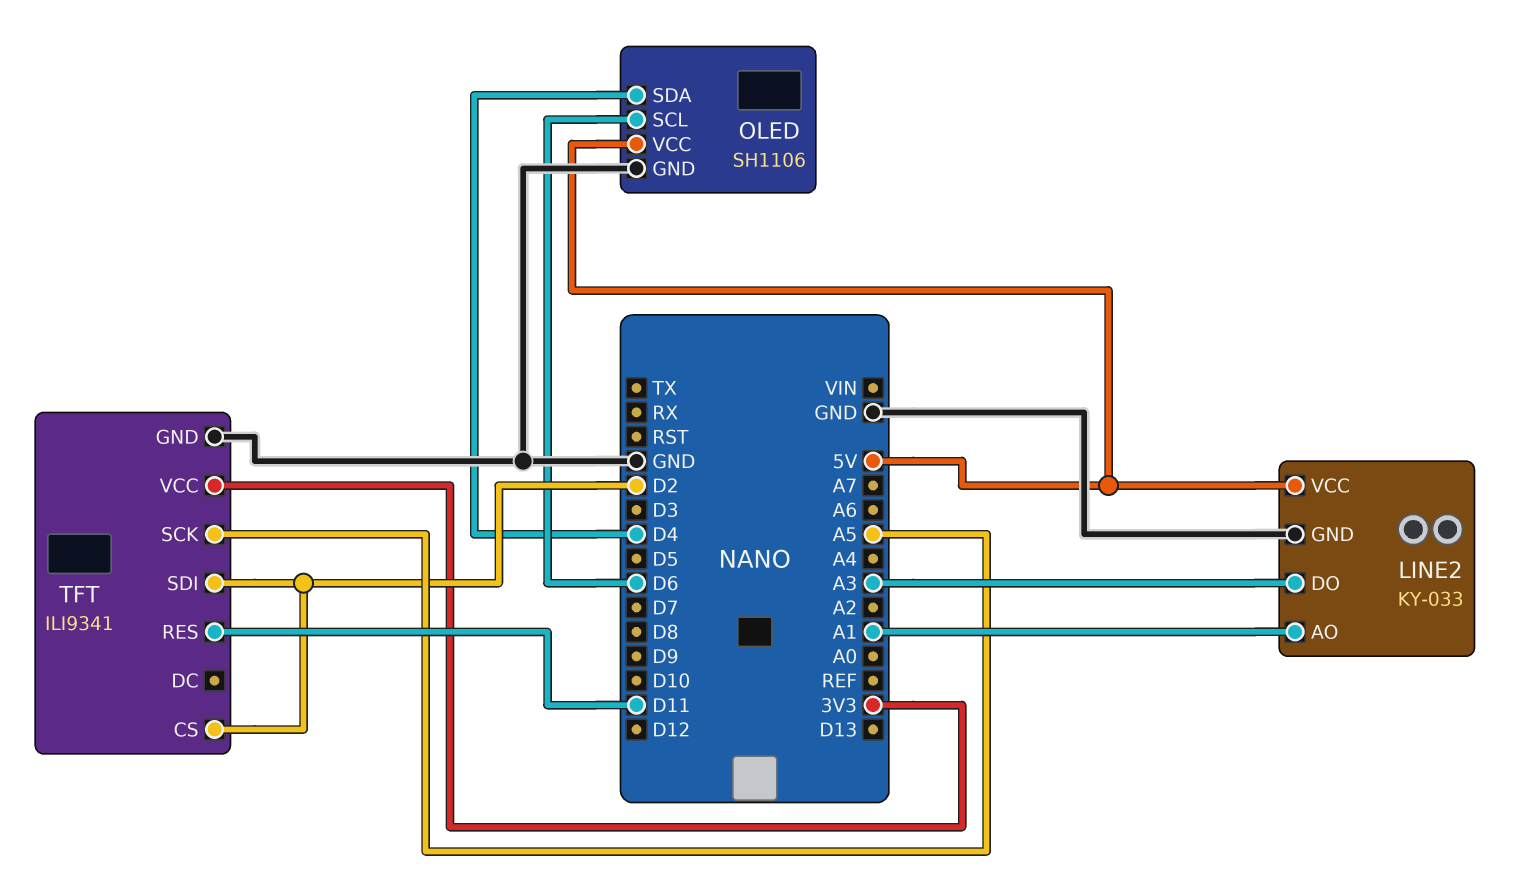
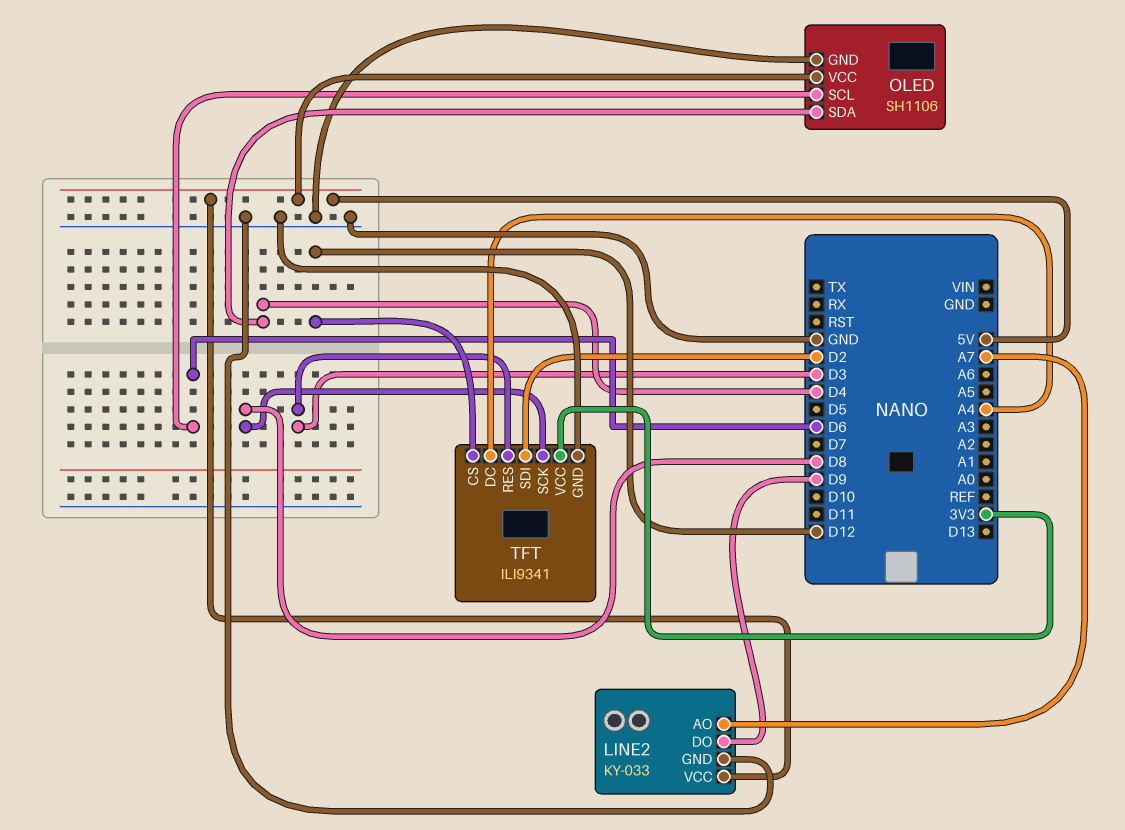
LINE2 pin AO: A1 -> A7
LINE2 pin DO: A3 -> D9
TFT pin CS: D2 -> D12
TFT pin DC: none -> A4
TFT pin RES: D11 -> D3
TFT pin SCK: A5 -> D8

